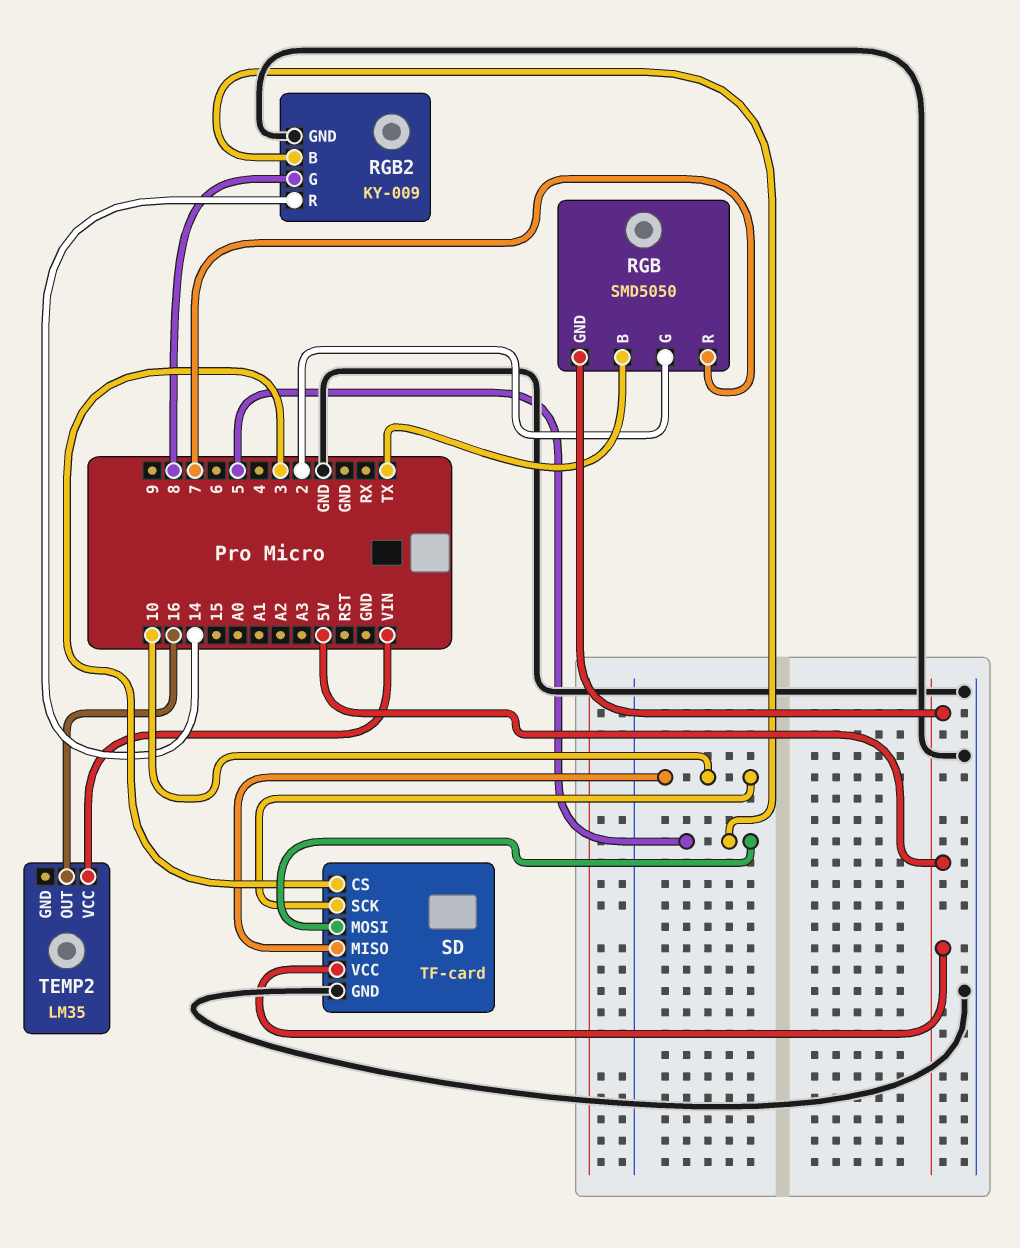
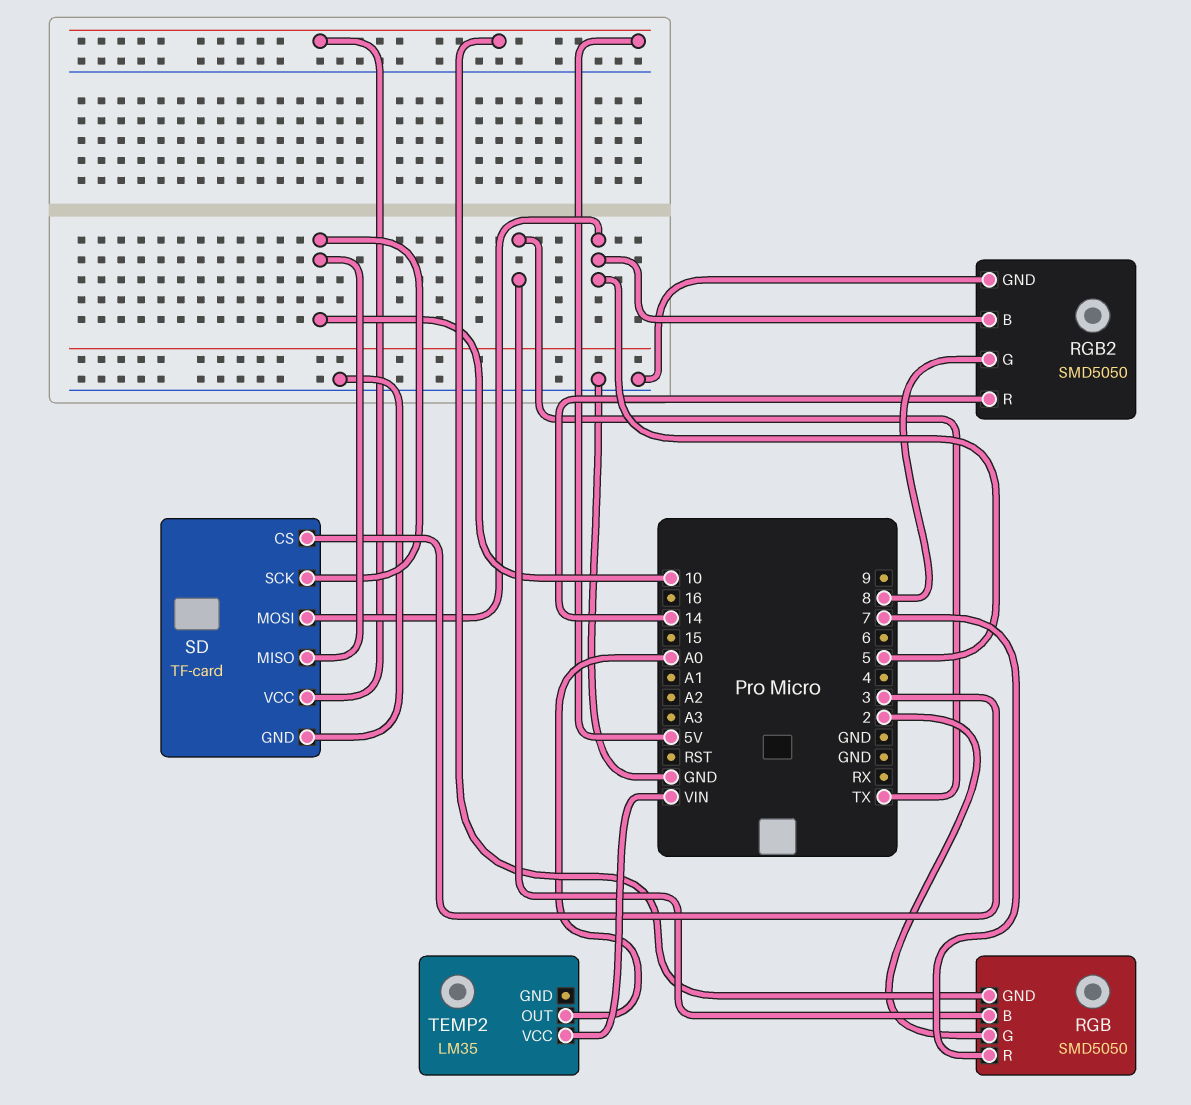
RGB2: KY-009 -> SMD5050
TEMP2 pin OUT: 16 -> A0

